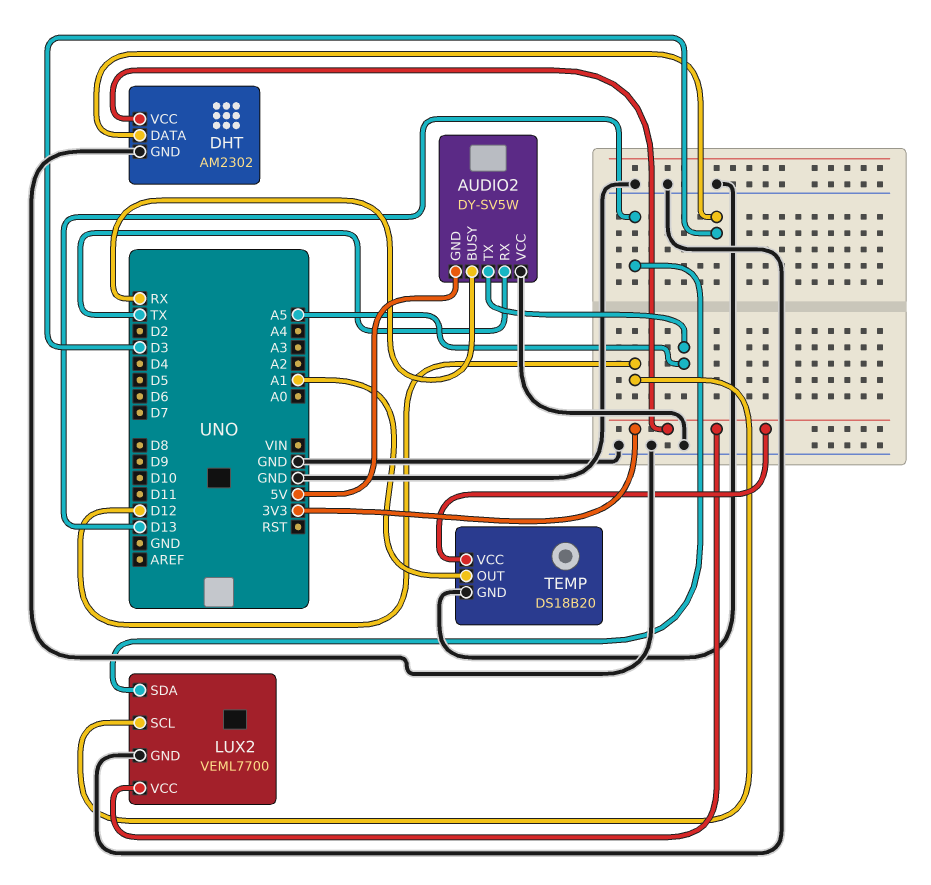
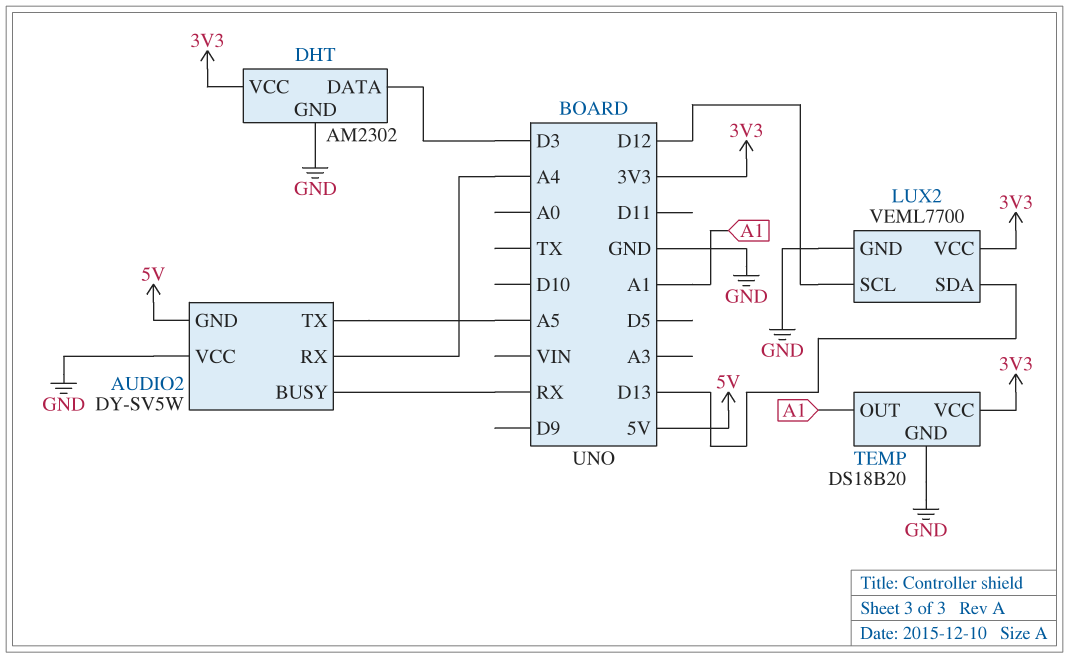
AUDIO2 pin RX: TX -> A4

